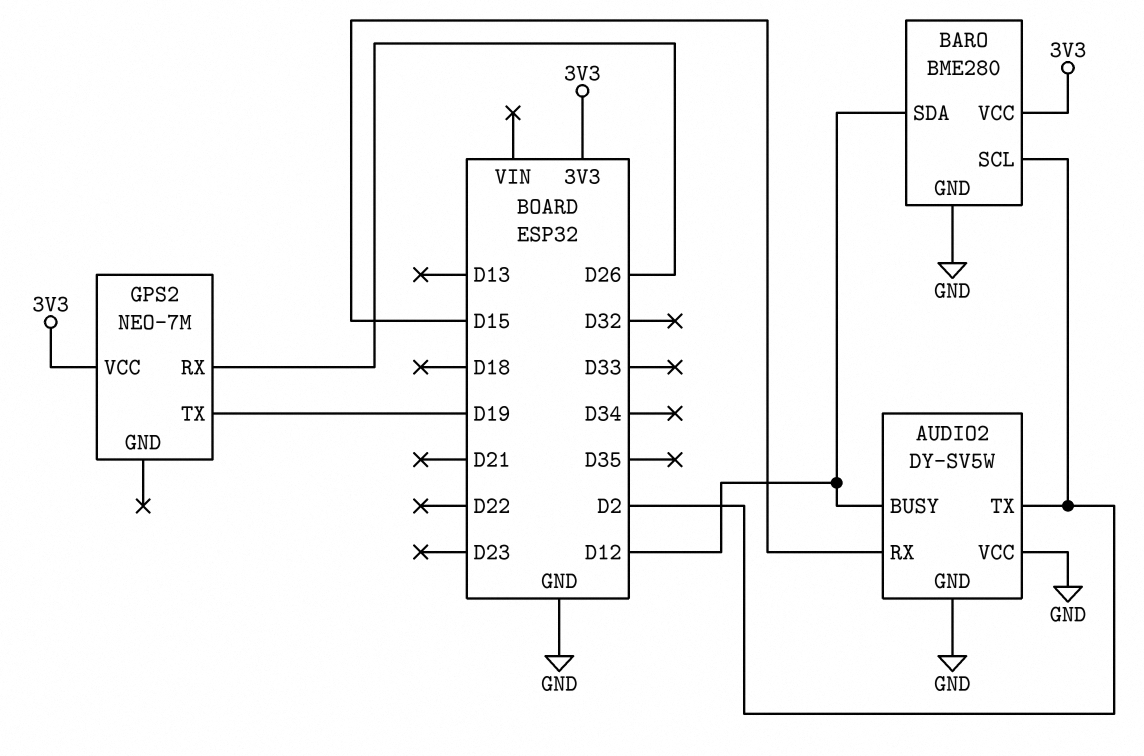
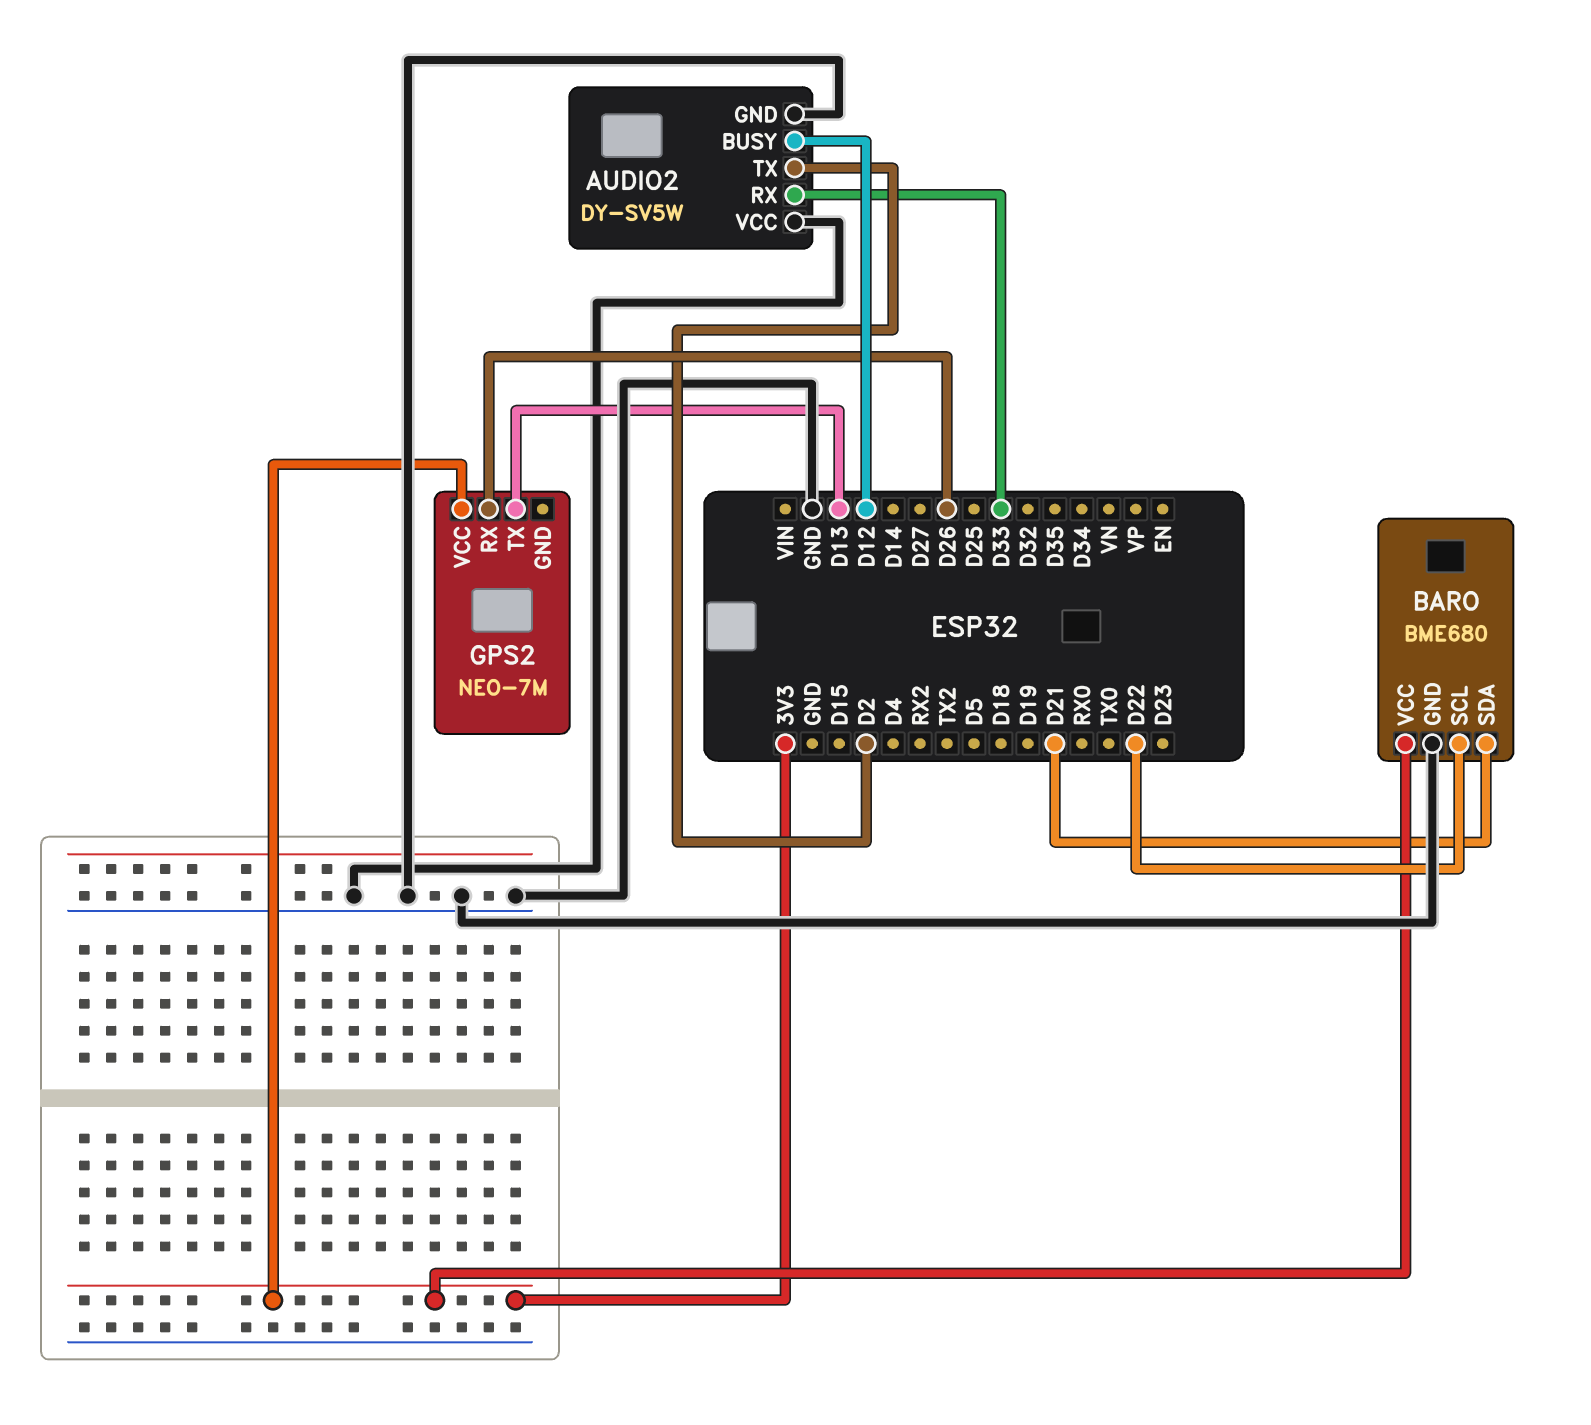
AUDIO2 pin RX: D15 -> D33
BARO: BME280 -> BME680
BARO pin SCL: D2 -> D22
BARO pin SDA: D12 -> D21
GPS2 pin TX: D19 -> D13

